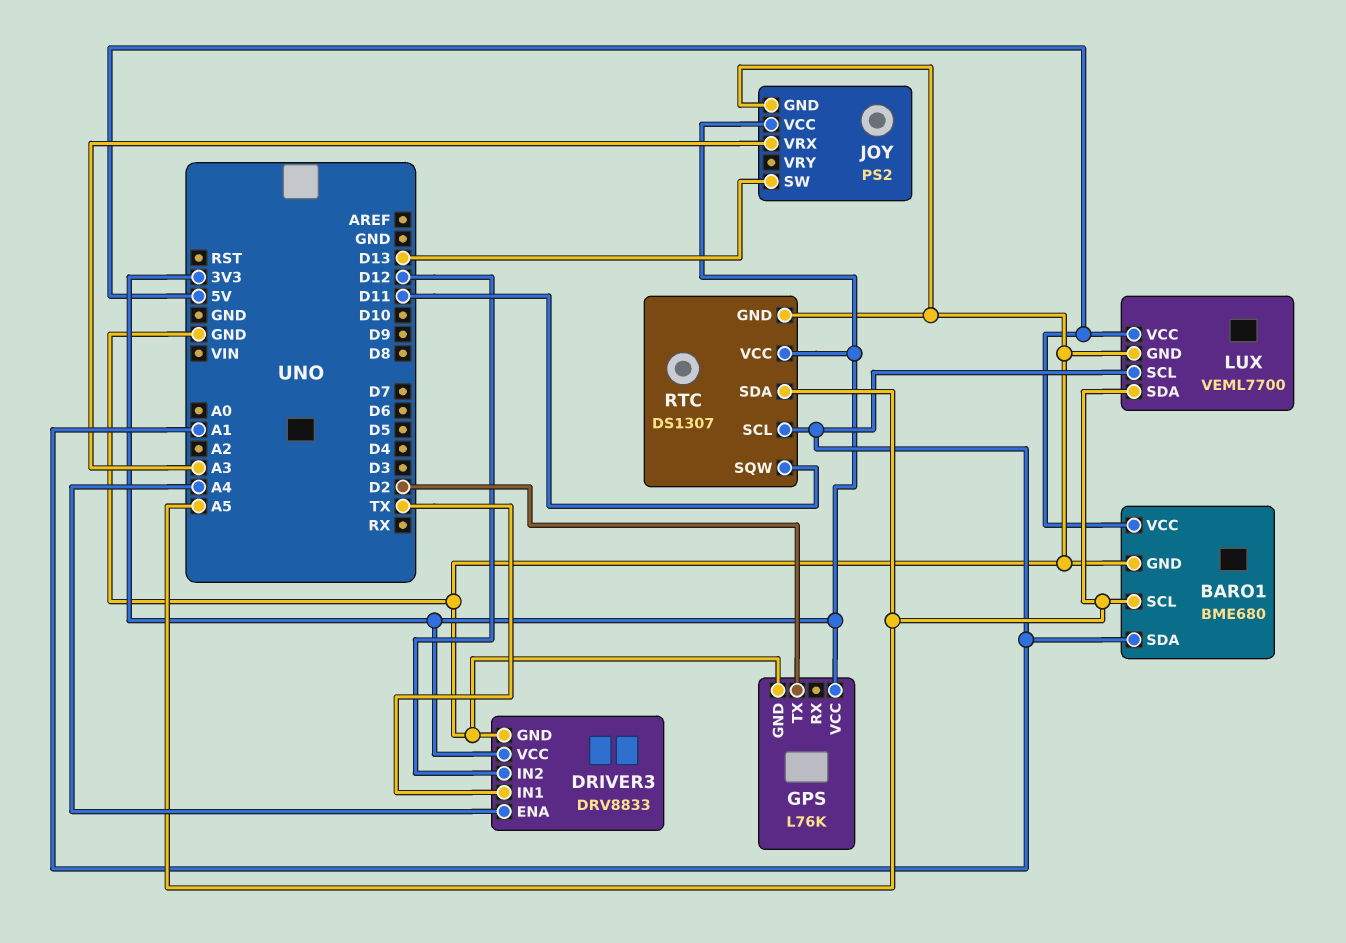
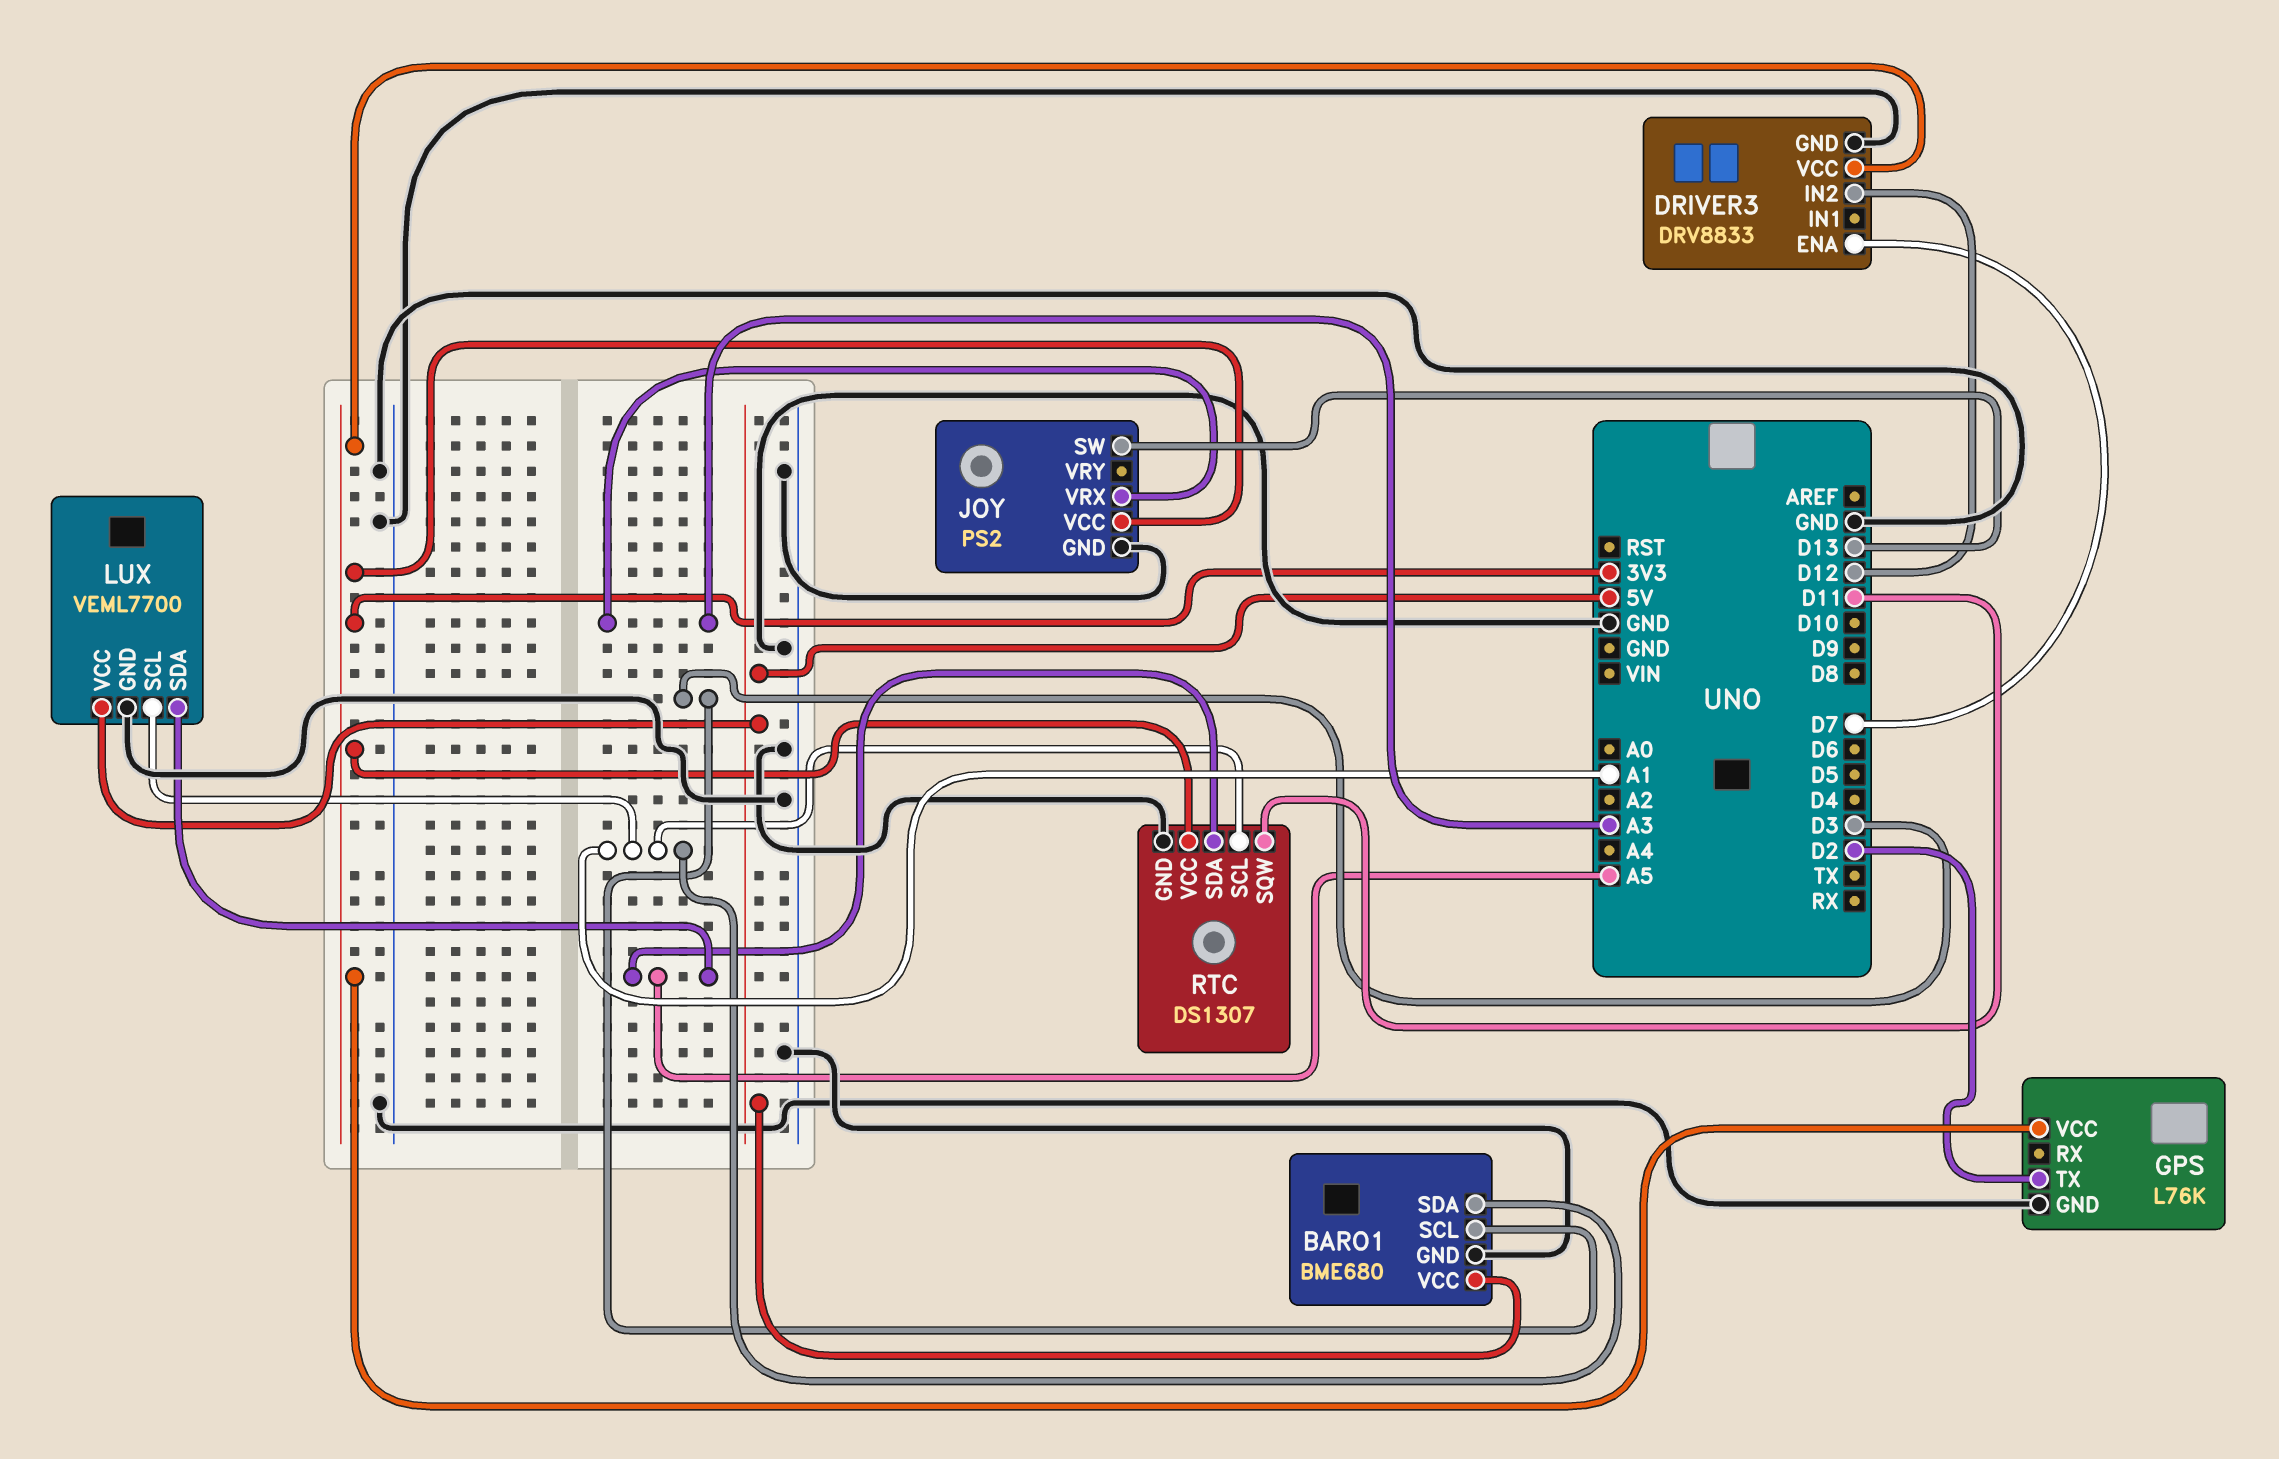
BARO1 pin SCL: A5 -> D3
DRIVER3 pin ENA: A4 -> D7
DRIVER3 pin IN1: TX -> none

